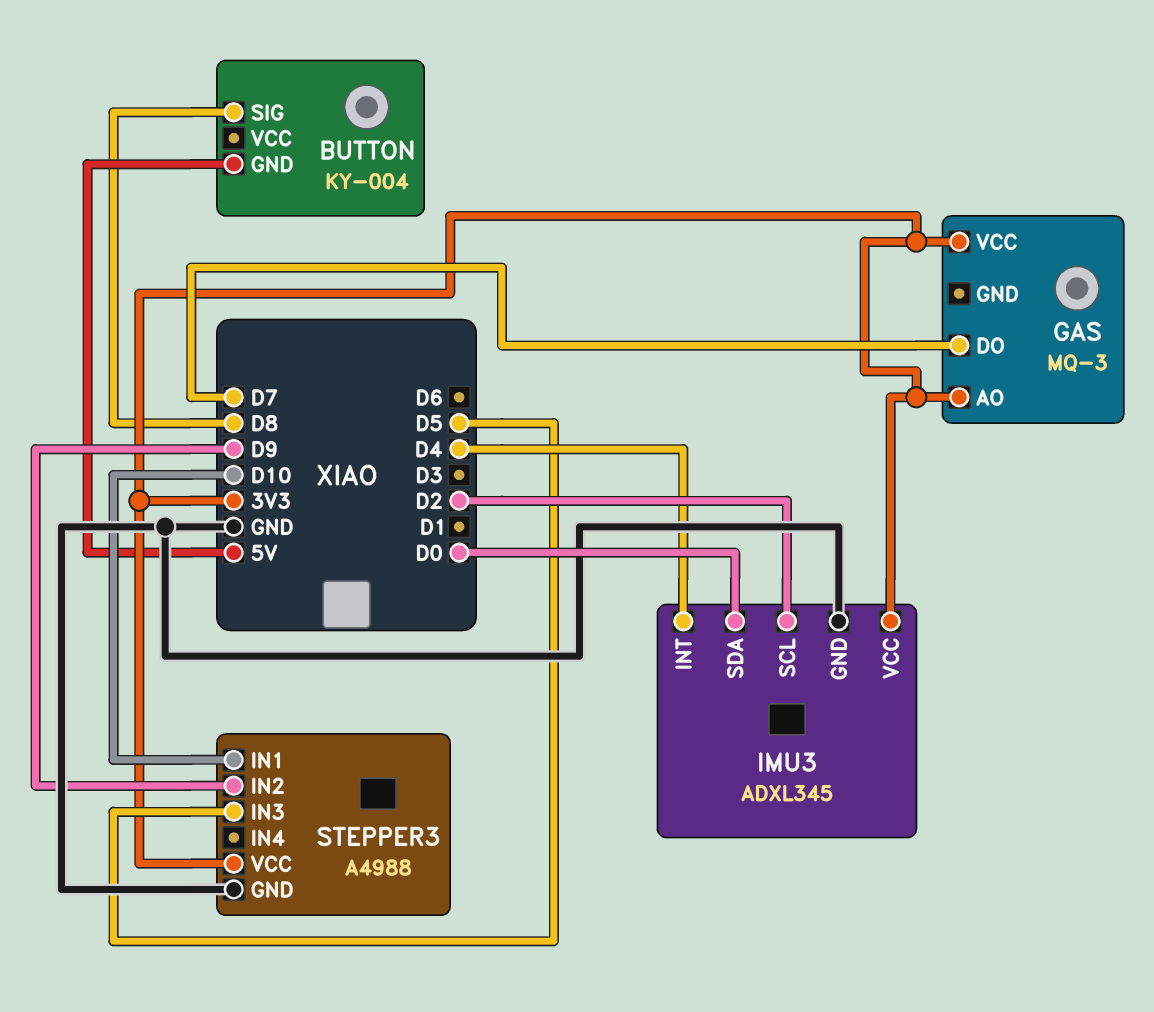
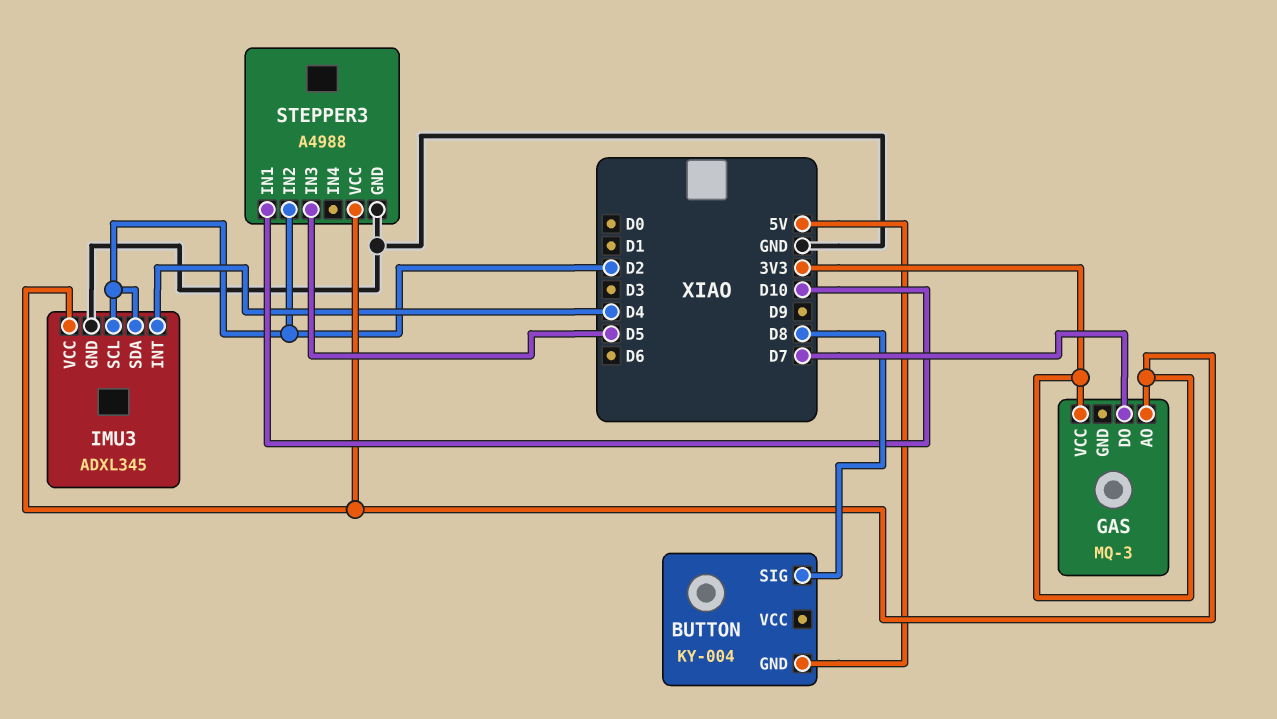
IMU3 pin SDA: D0 -> D2
STEPPER3 pin IN2: D9 -> D2

